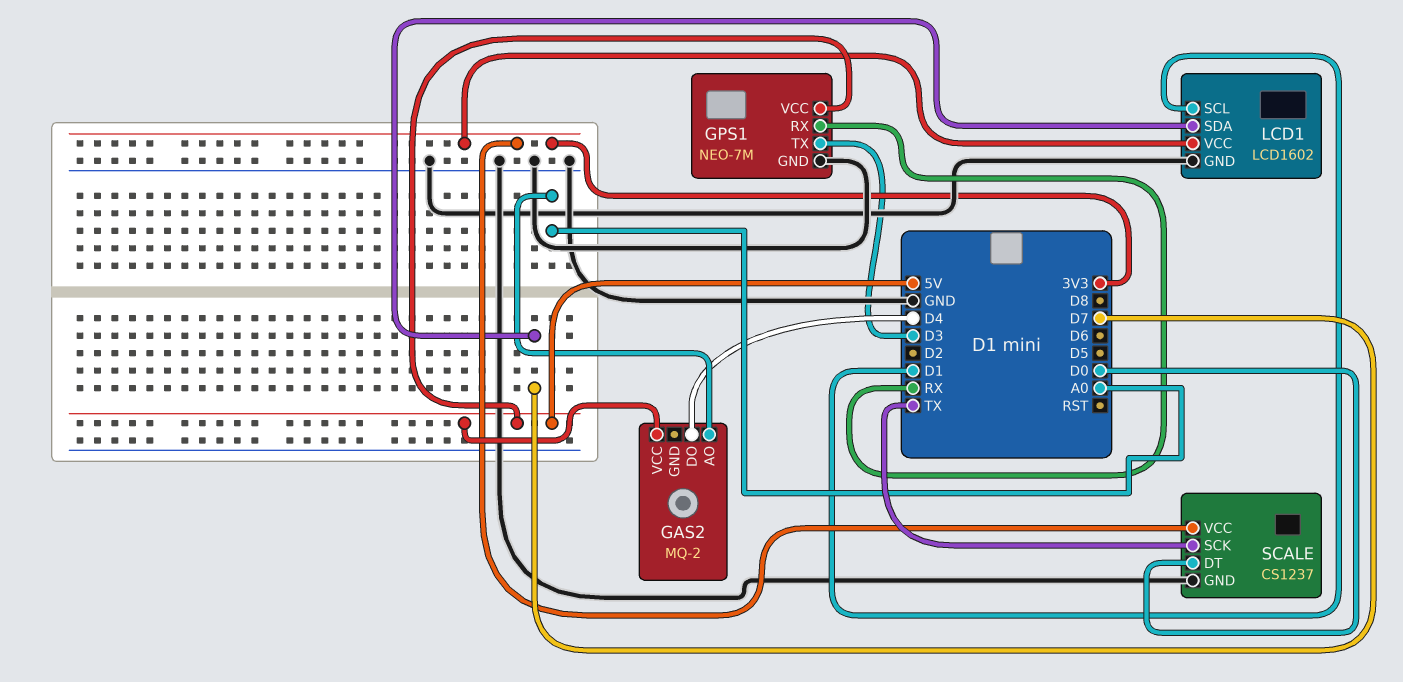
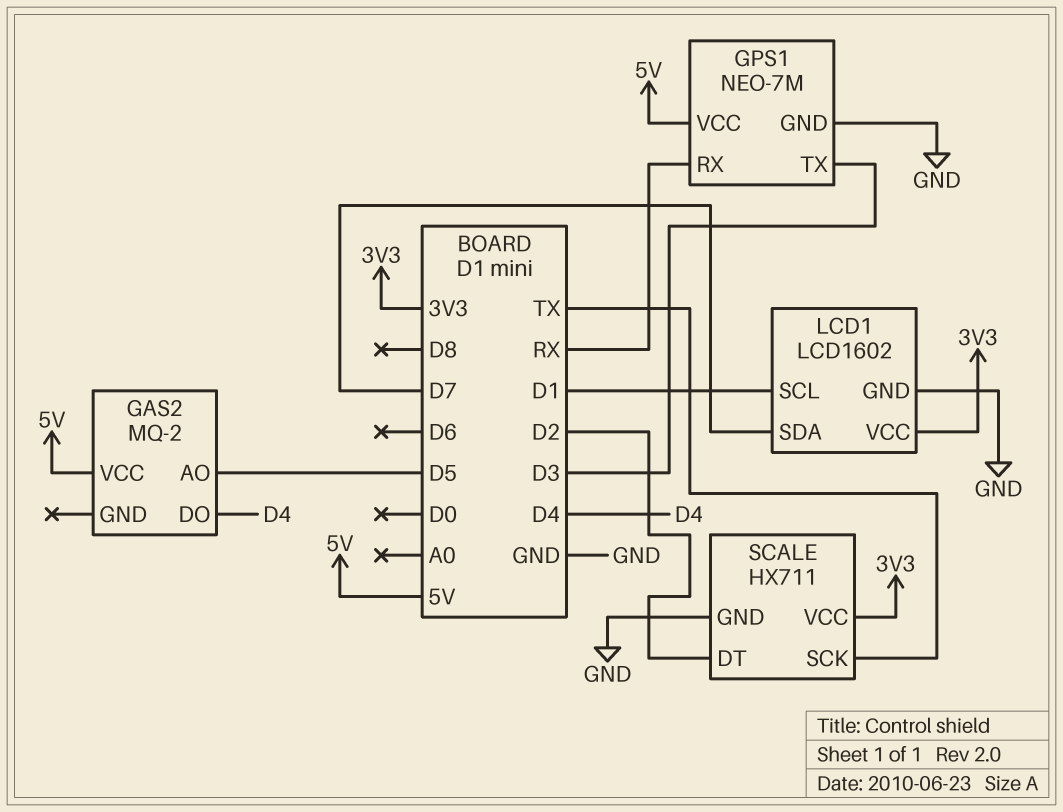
GAS2 pin AO: A0 -> D5
SCALE: CS1237 -> HX711
SCALE pin DT: D0 -> D2

